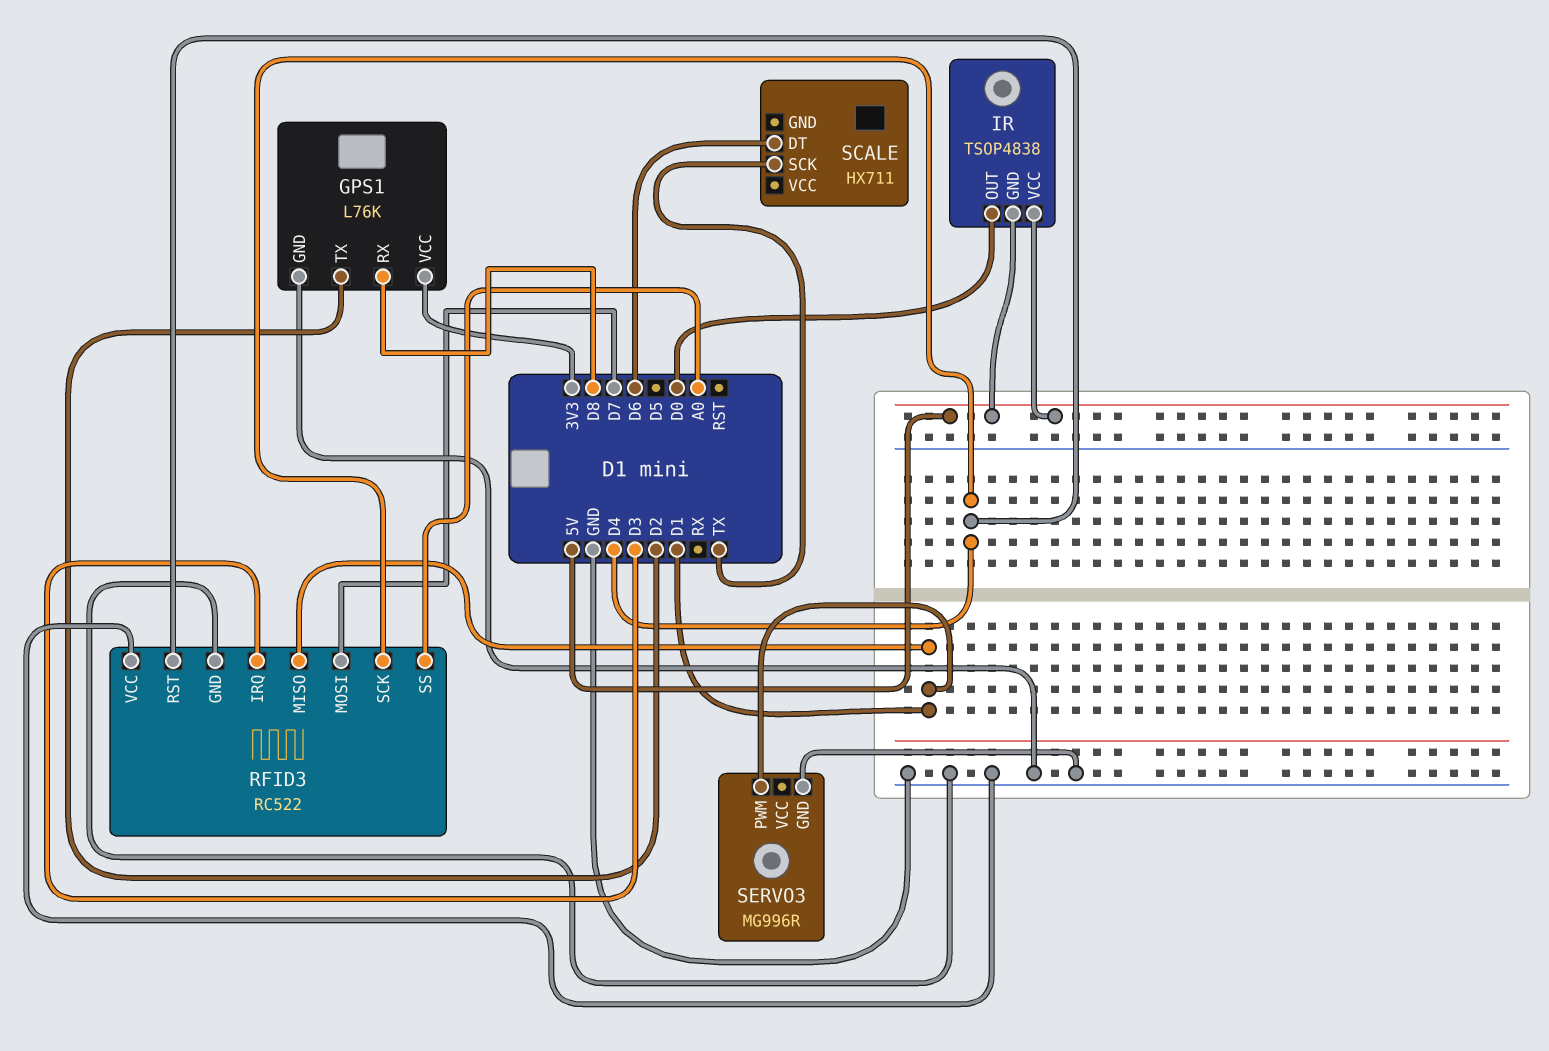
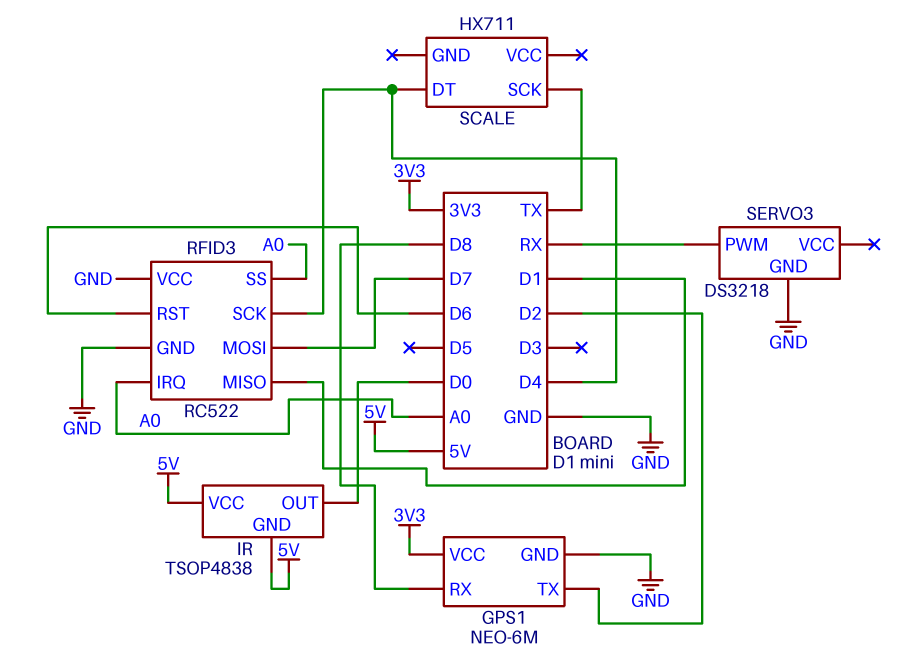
GPS1: L76K -> NEO-6M
RFID3 pin IRQ: D3 -> A0
RFID3 pin RST: D4 -> D6
SCALE pin DT: D6 -> D4
SERVO3: MG996R -> DS3218
SERVO3 pin PWM: D1 -> RX

